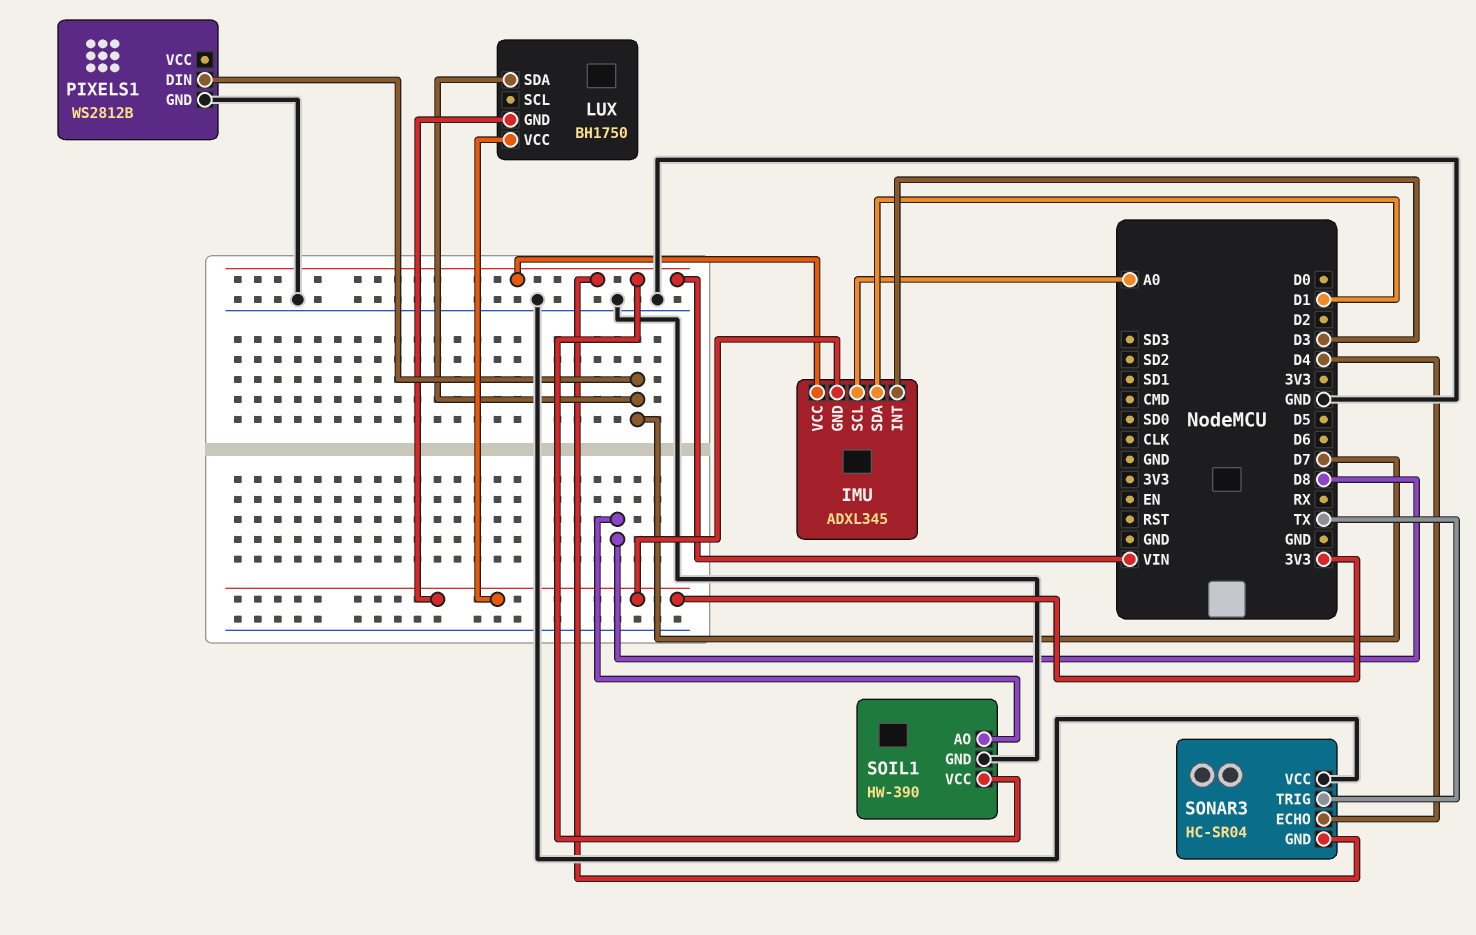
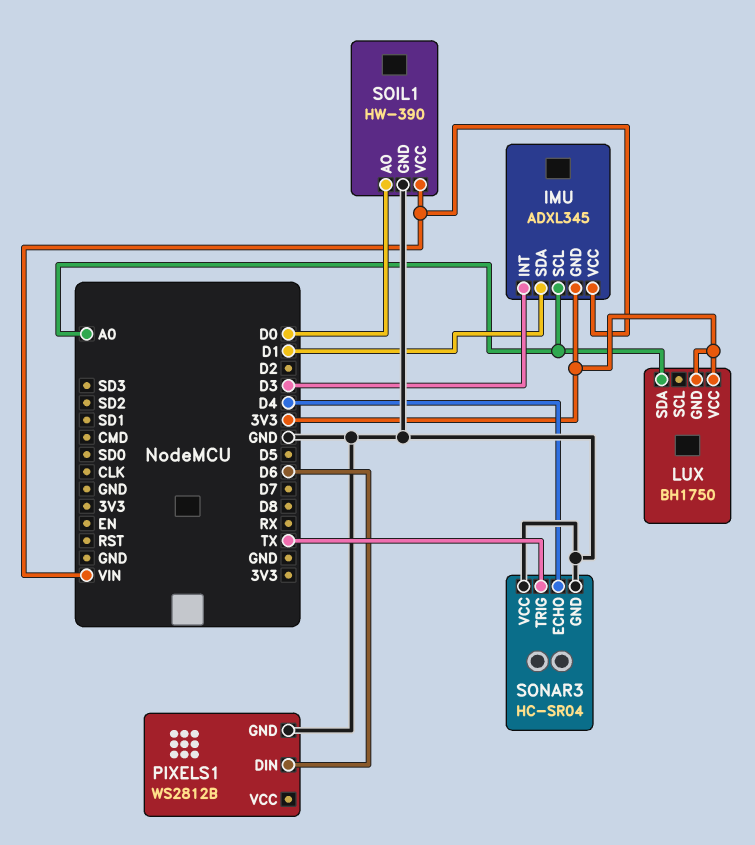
LUX pin SDA: D7 -> A0
PIXELS1 pin DIN: D7 -> D6
SOIL1 pin AO: D8 -> D0
SONAR3 pin GND: VIN -> GND

